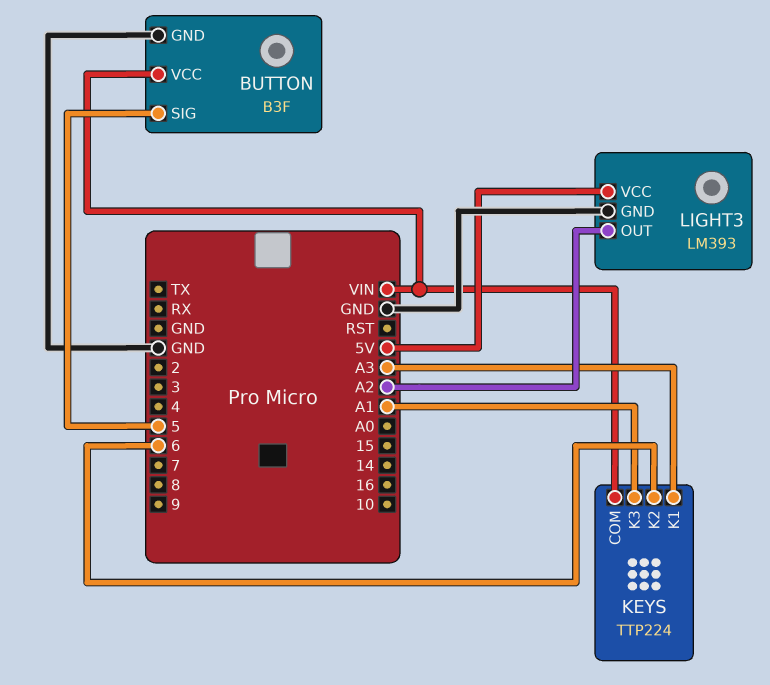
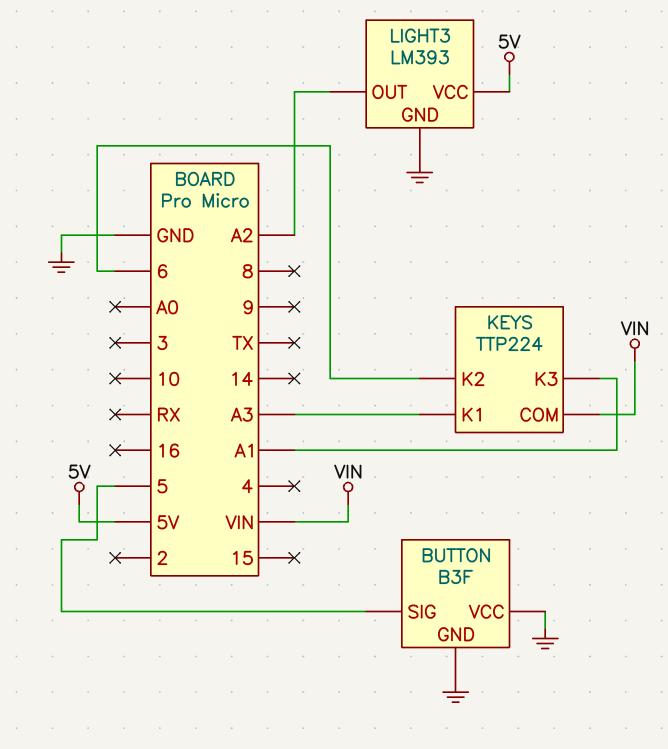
BUTTON pin VCC: VIN -> GND

